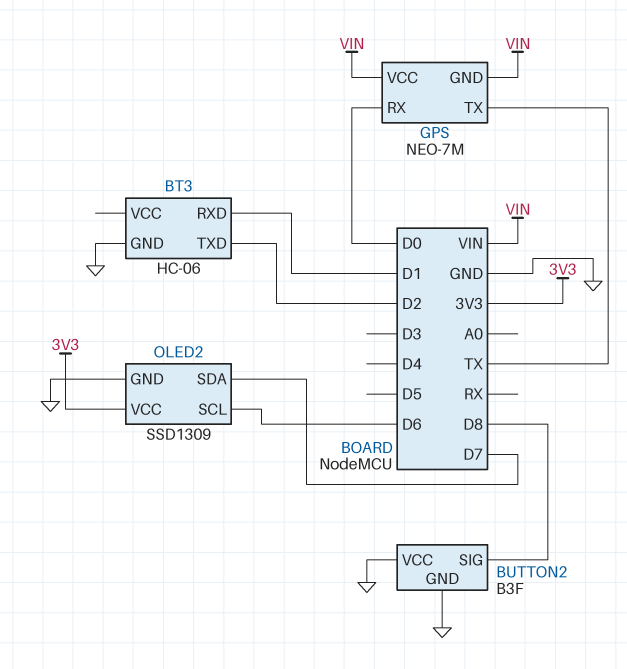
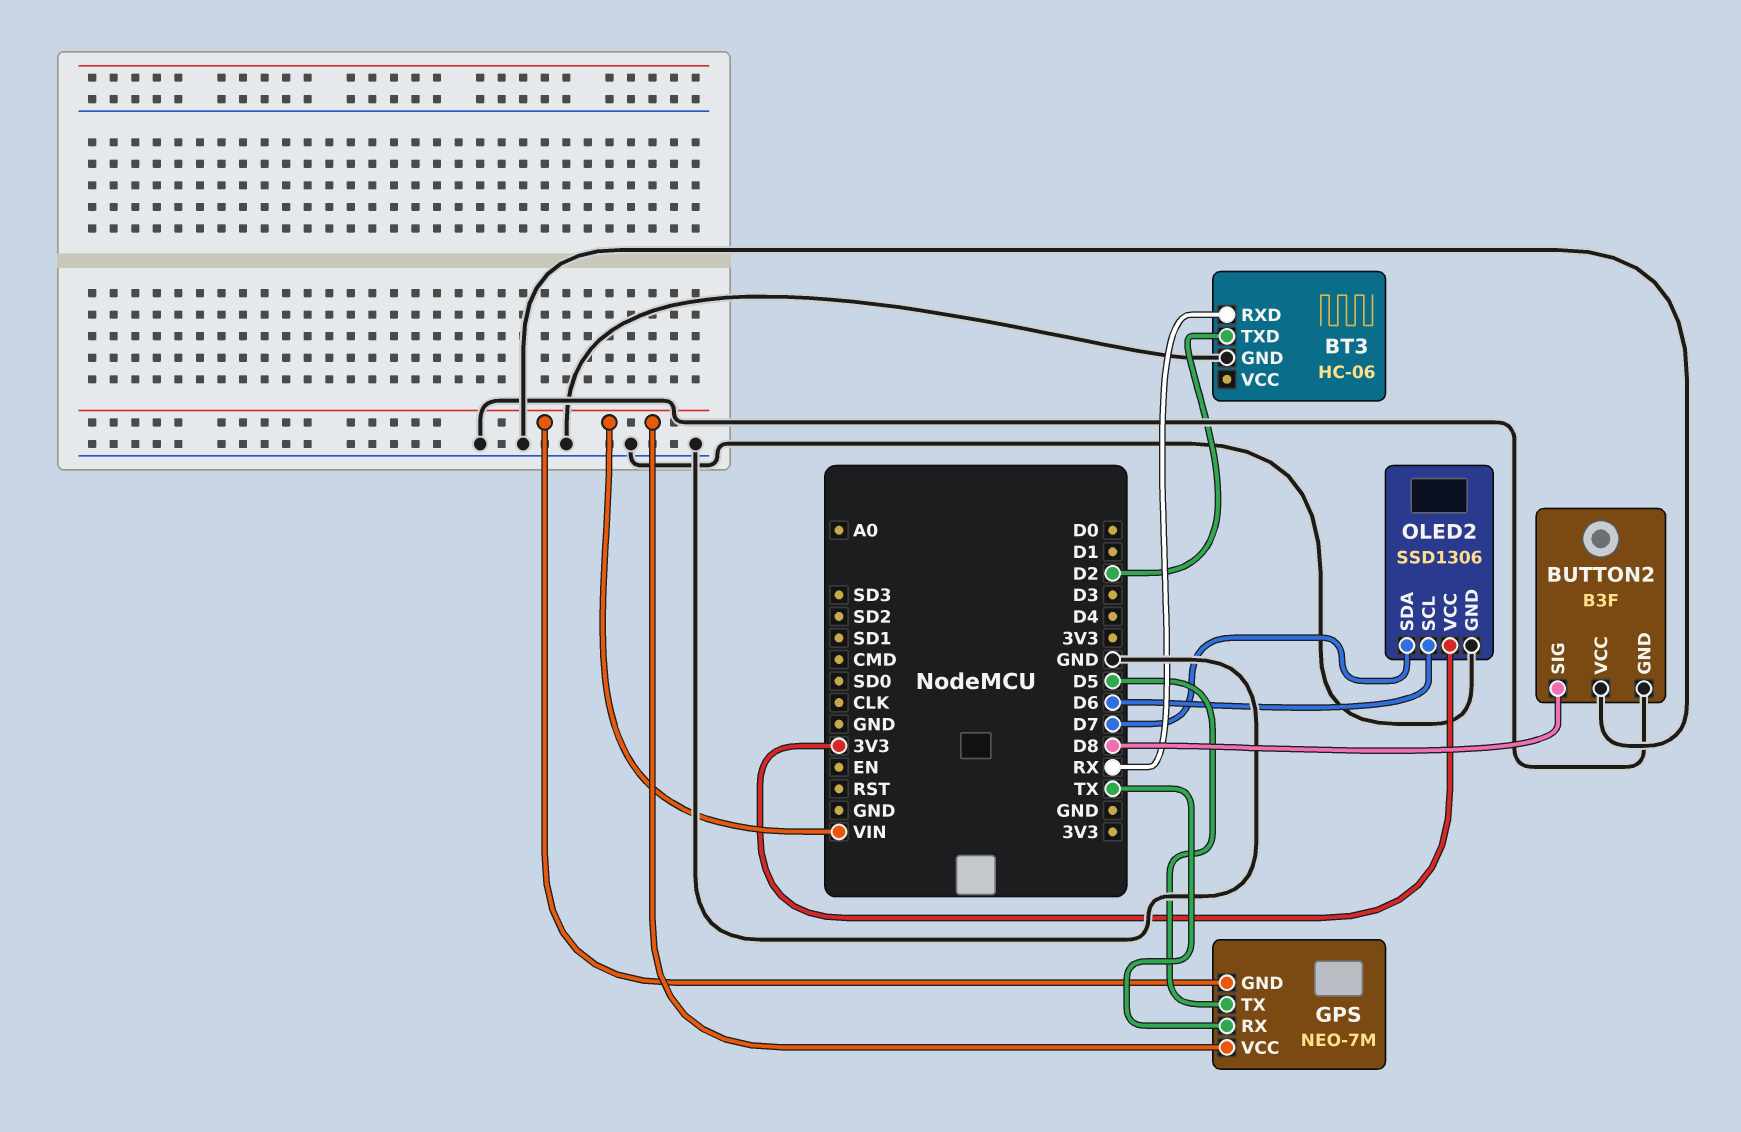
BT3 pin RXD: D1 -> RX
GPS pin RX: D0 -> TX
GPS pin TX: TX -> D5
OLED2: SSD1309 -> SSD1306

